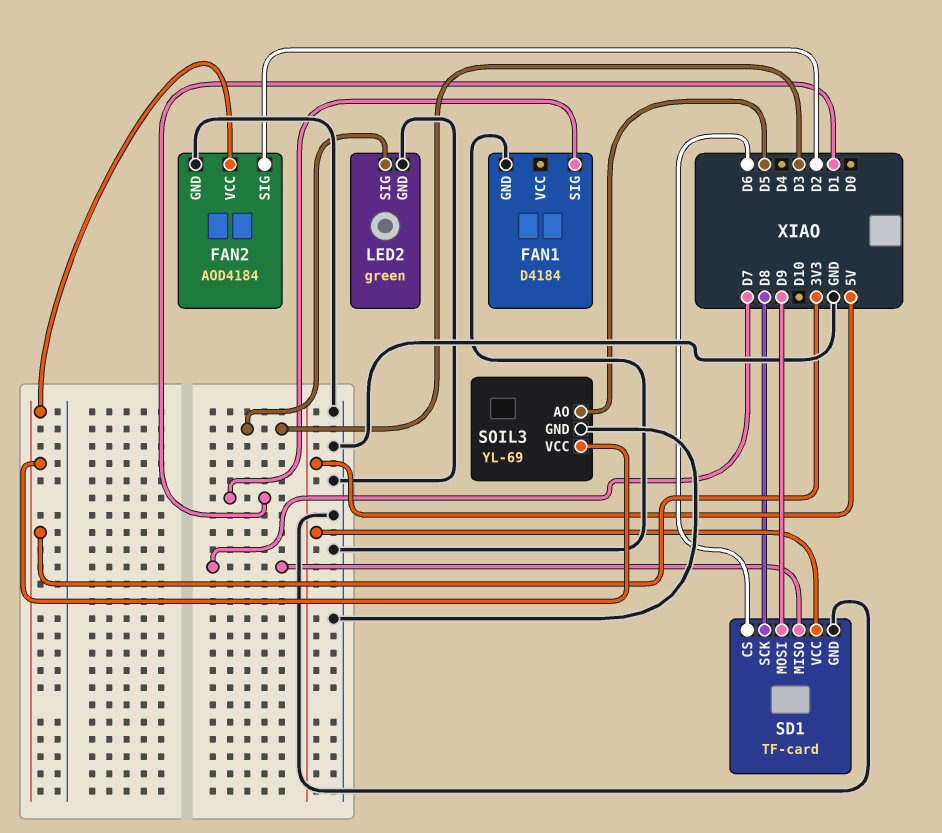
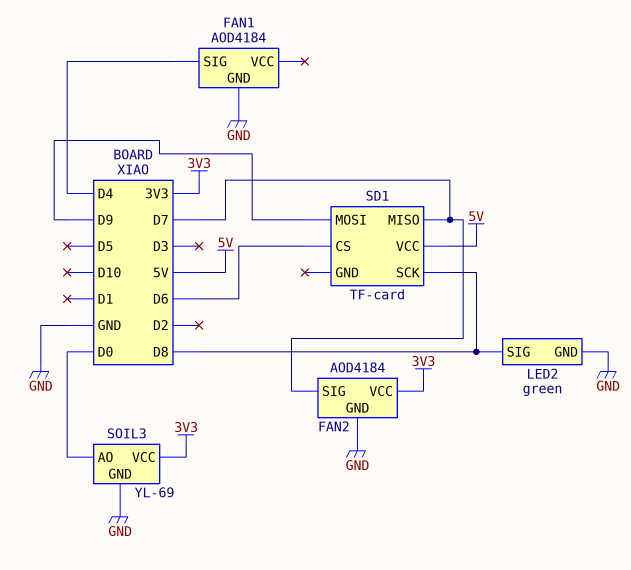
FAN1: D4184 -> AOD4184
FAN1 pin SIG: D1 -> D4
FAN2 pin SIG: D2 -> D7
LED2 pin SIG: D3 -> D8
SD1 pin GND: GND -> none
SOIL3 pin AO: D5 -> D0

